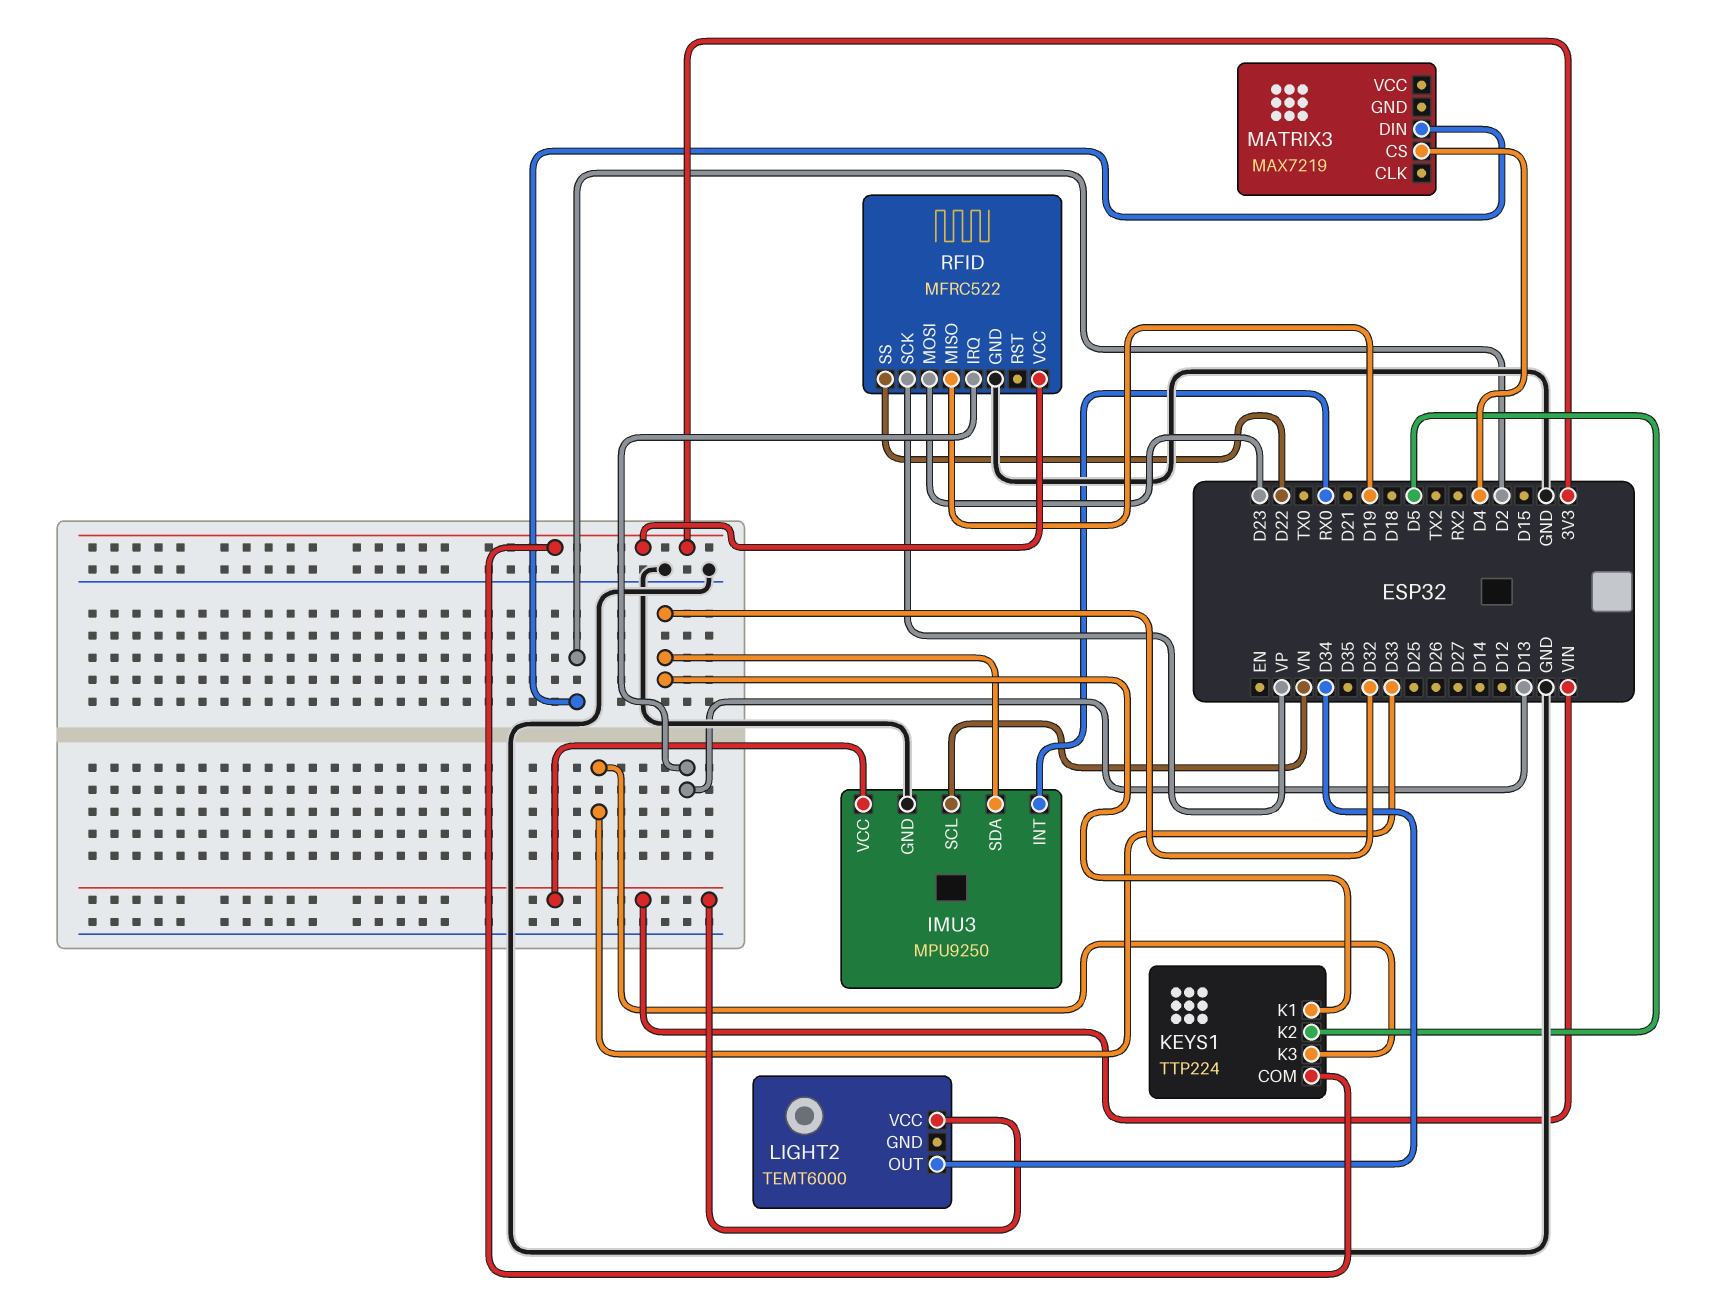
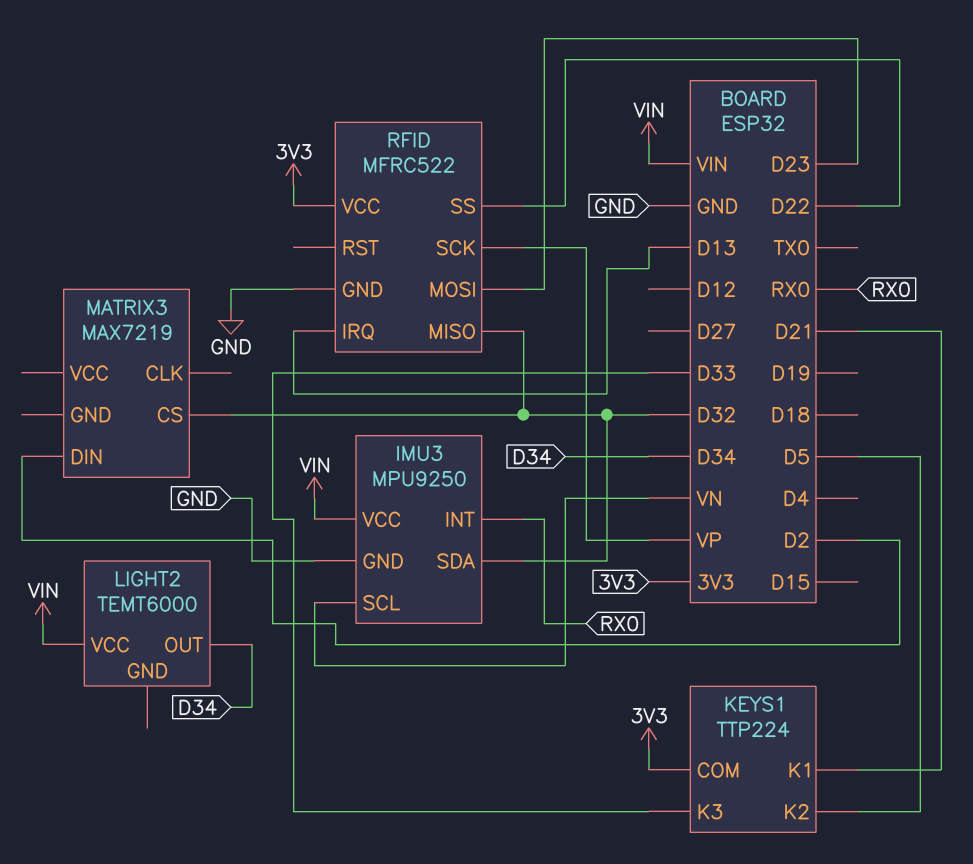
KEYS1 pin K1: D32 -> D21
MATRIX3 pin CS: D4 -> D32
RFID pin MISO: D19 -> D32

